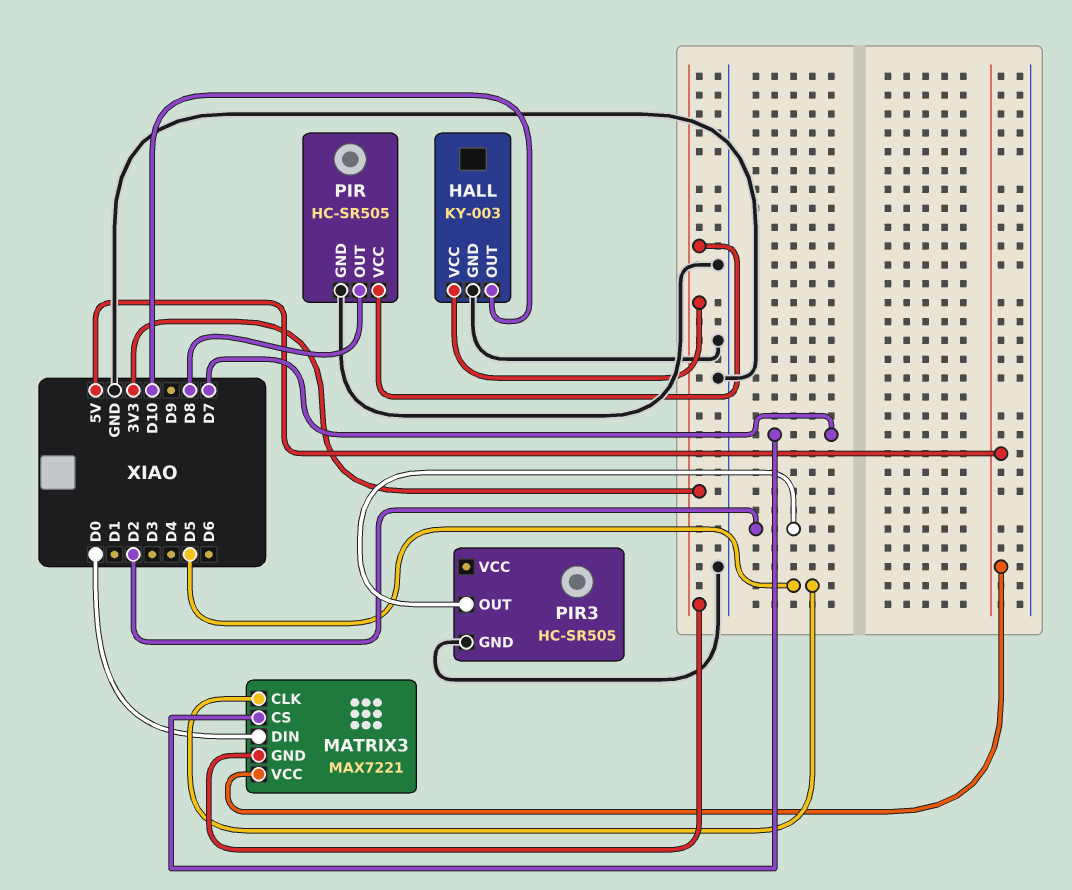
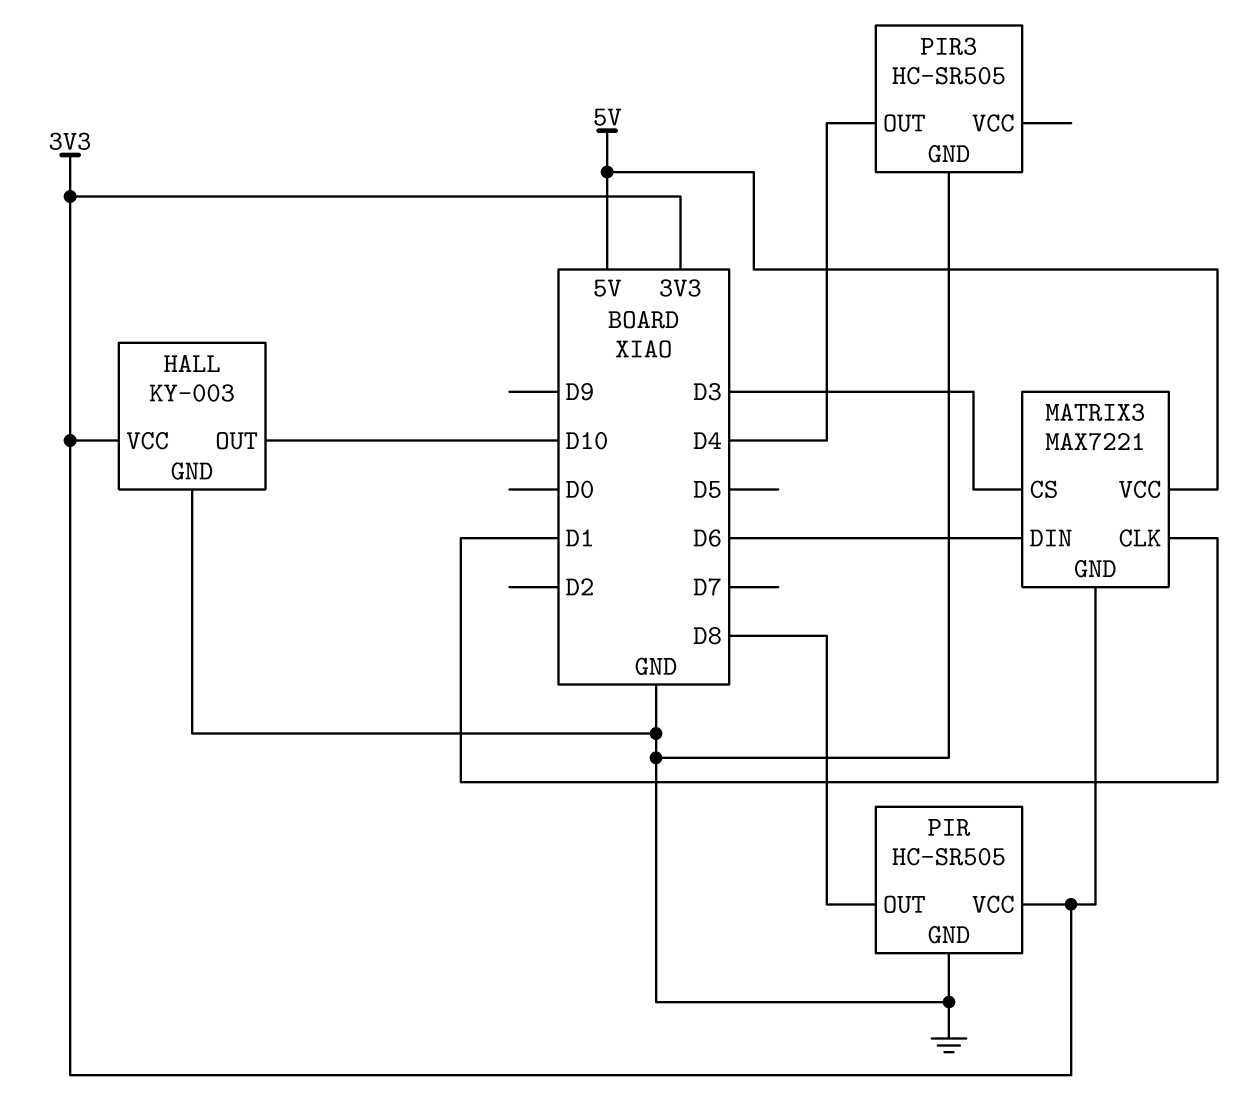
MATRIX3 pin CLK: D5 -> D1
MATRIX3 pin CS: D7 -> D3
MATRIX3 pin DIN: D0 -> D6
PIR3 pin OUT: D2 -> D4

